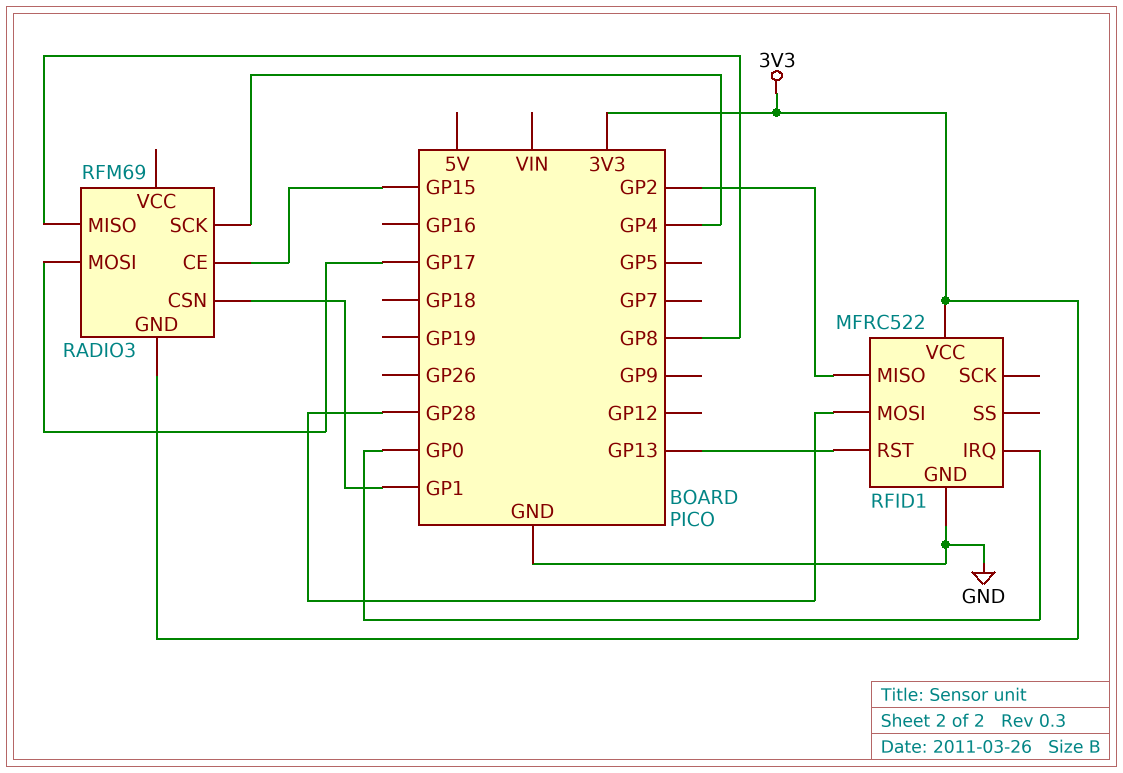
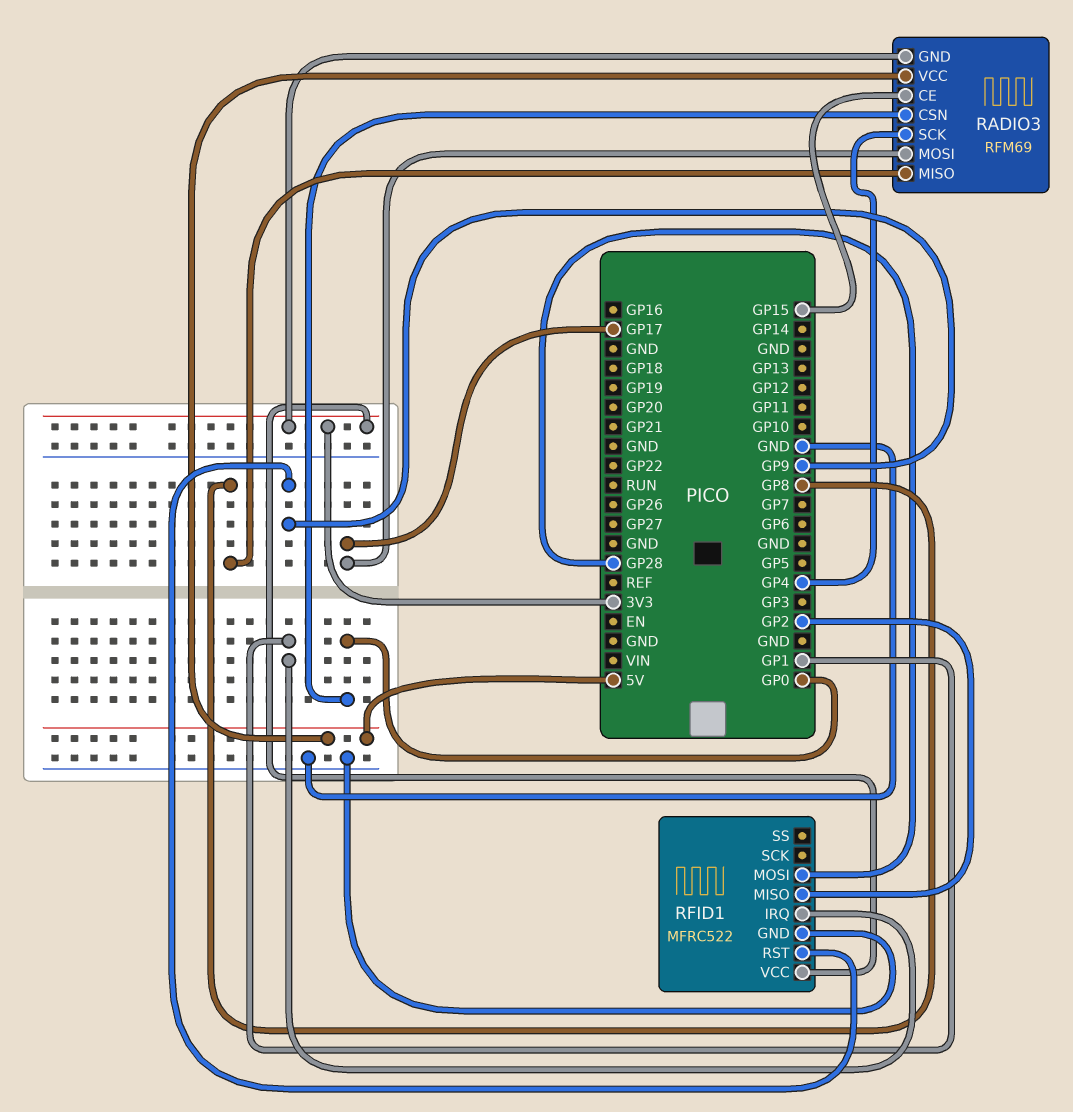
RADIO3 pin CSN: GP1 -> GP0
RADIO3 pin VCC: none -> 5V
RFID1 pin IRQ: GP0 -> GP1
RFID1 pin RST: GP13 -> GP9

